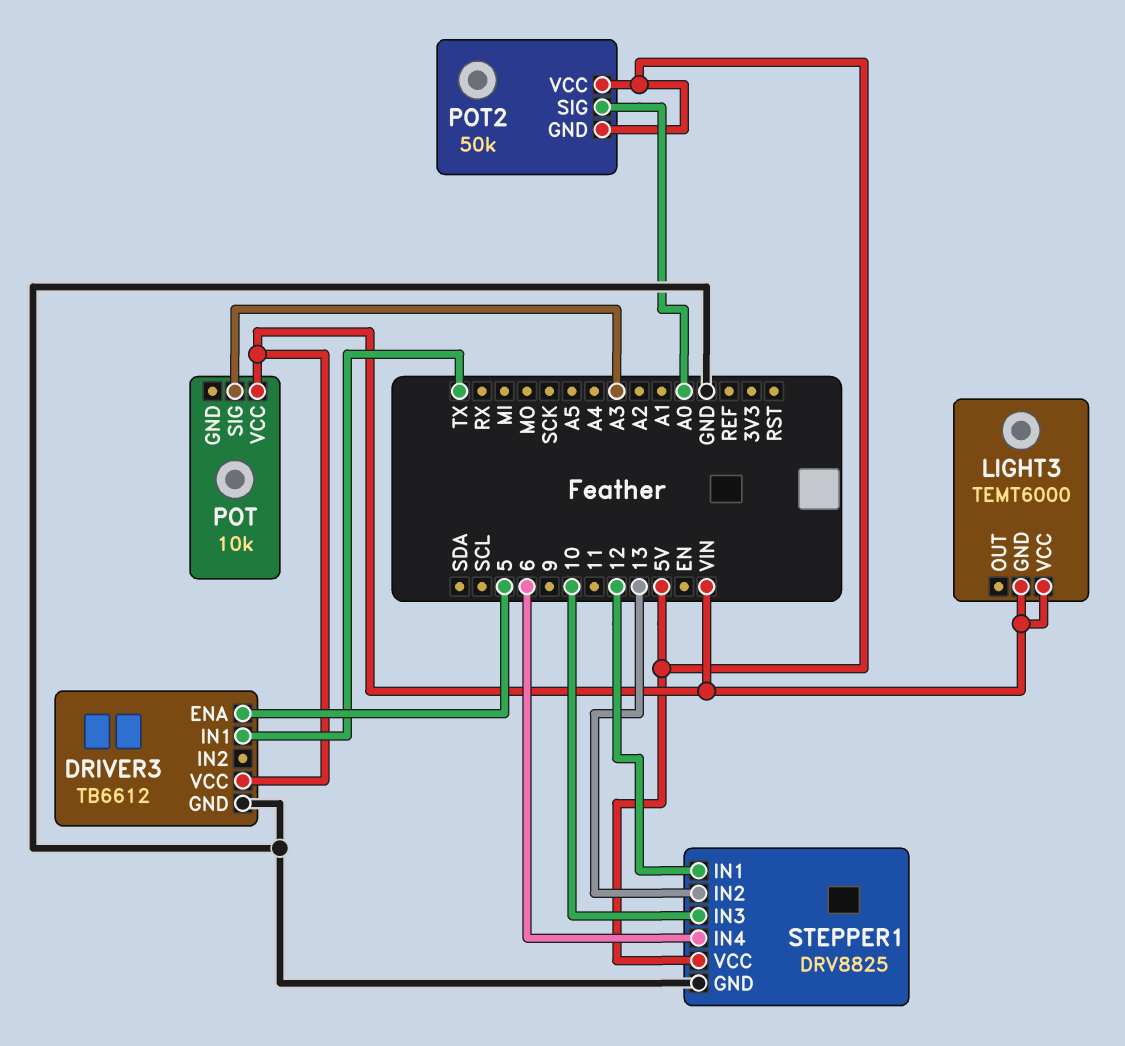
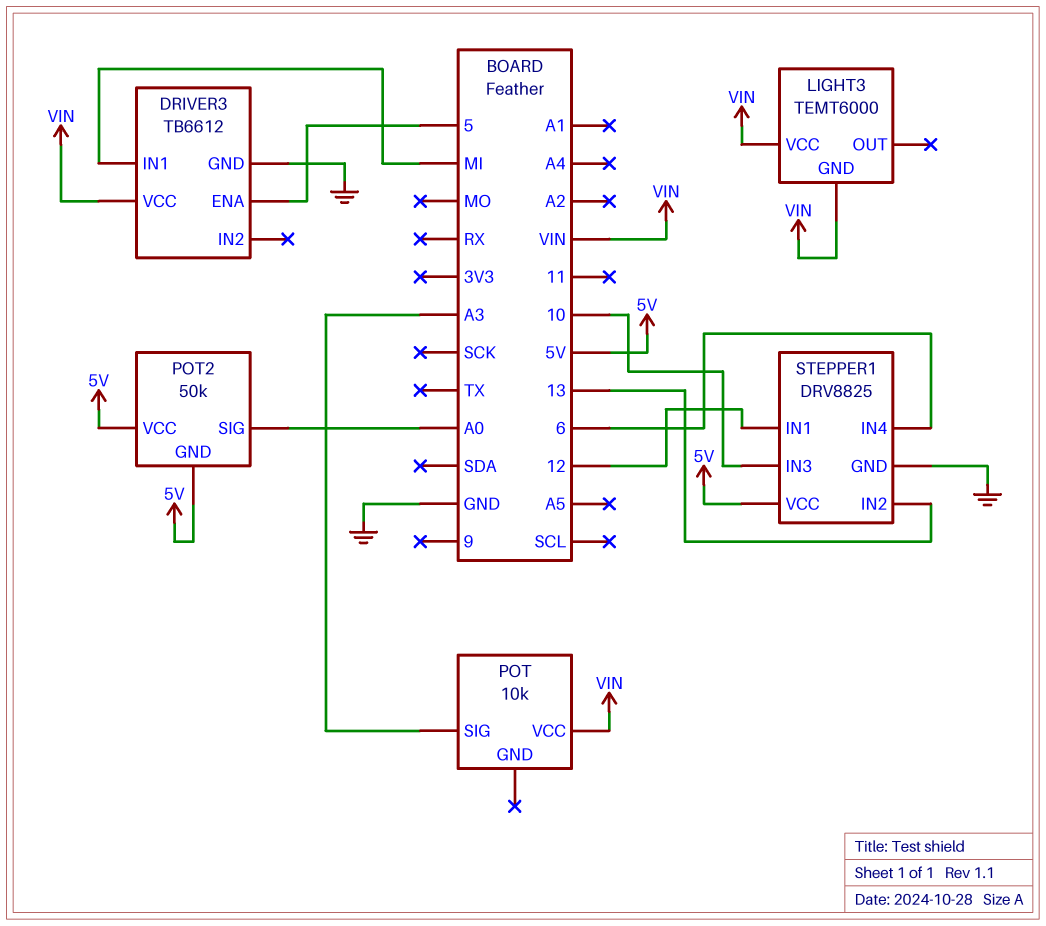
DRIVER3 pin IN1: TX -> MI

